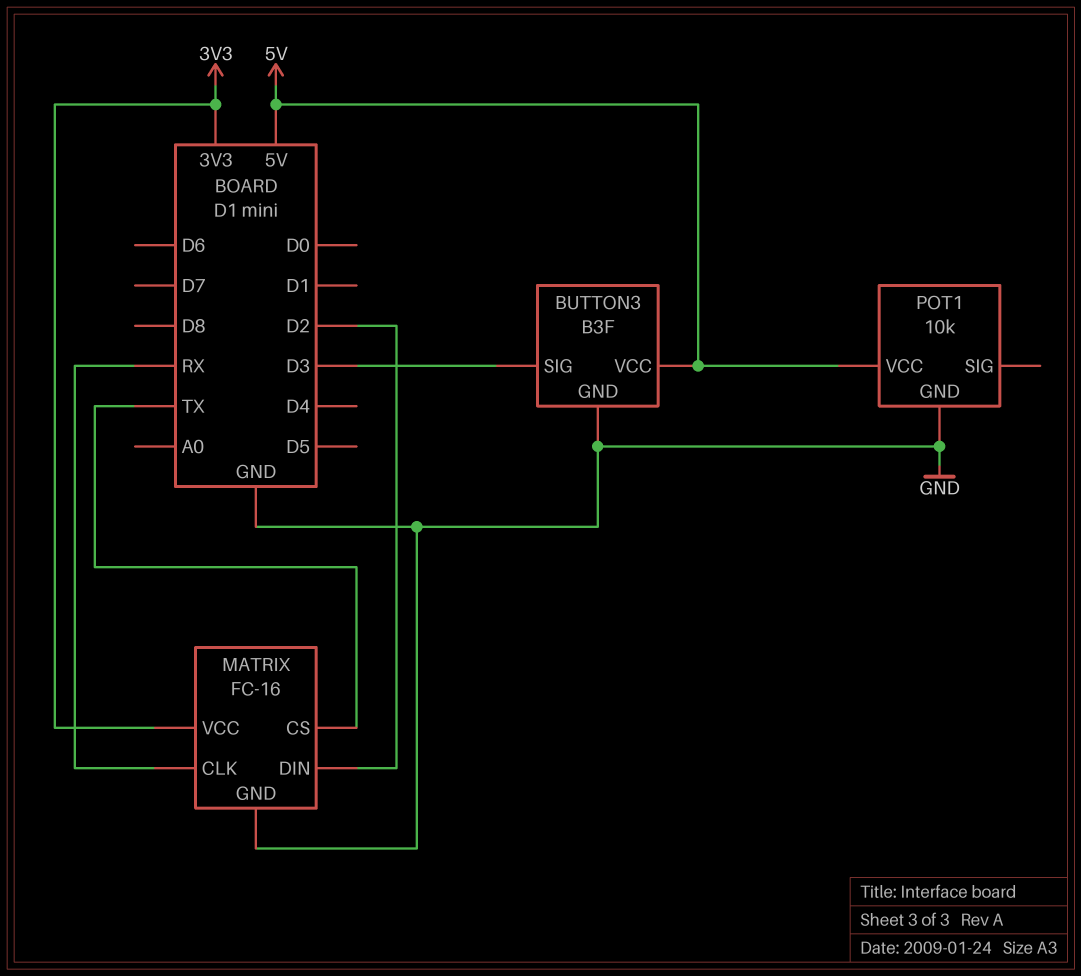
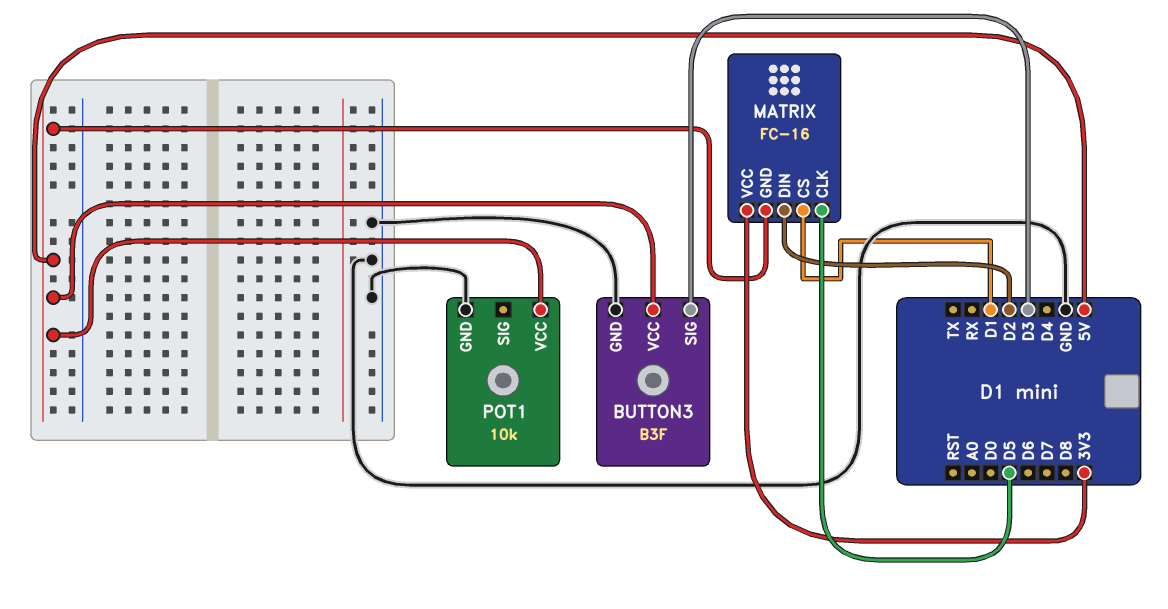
MATRIX pin CLK: RX -> D5
MATRIX pin CS: TX -> D1
MATRIX pin GND: GND -> 5V

